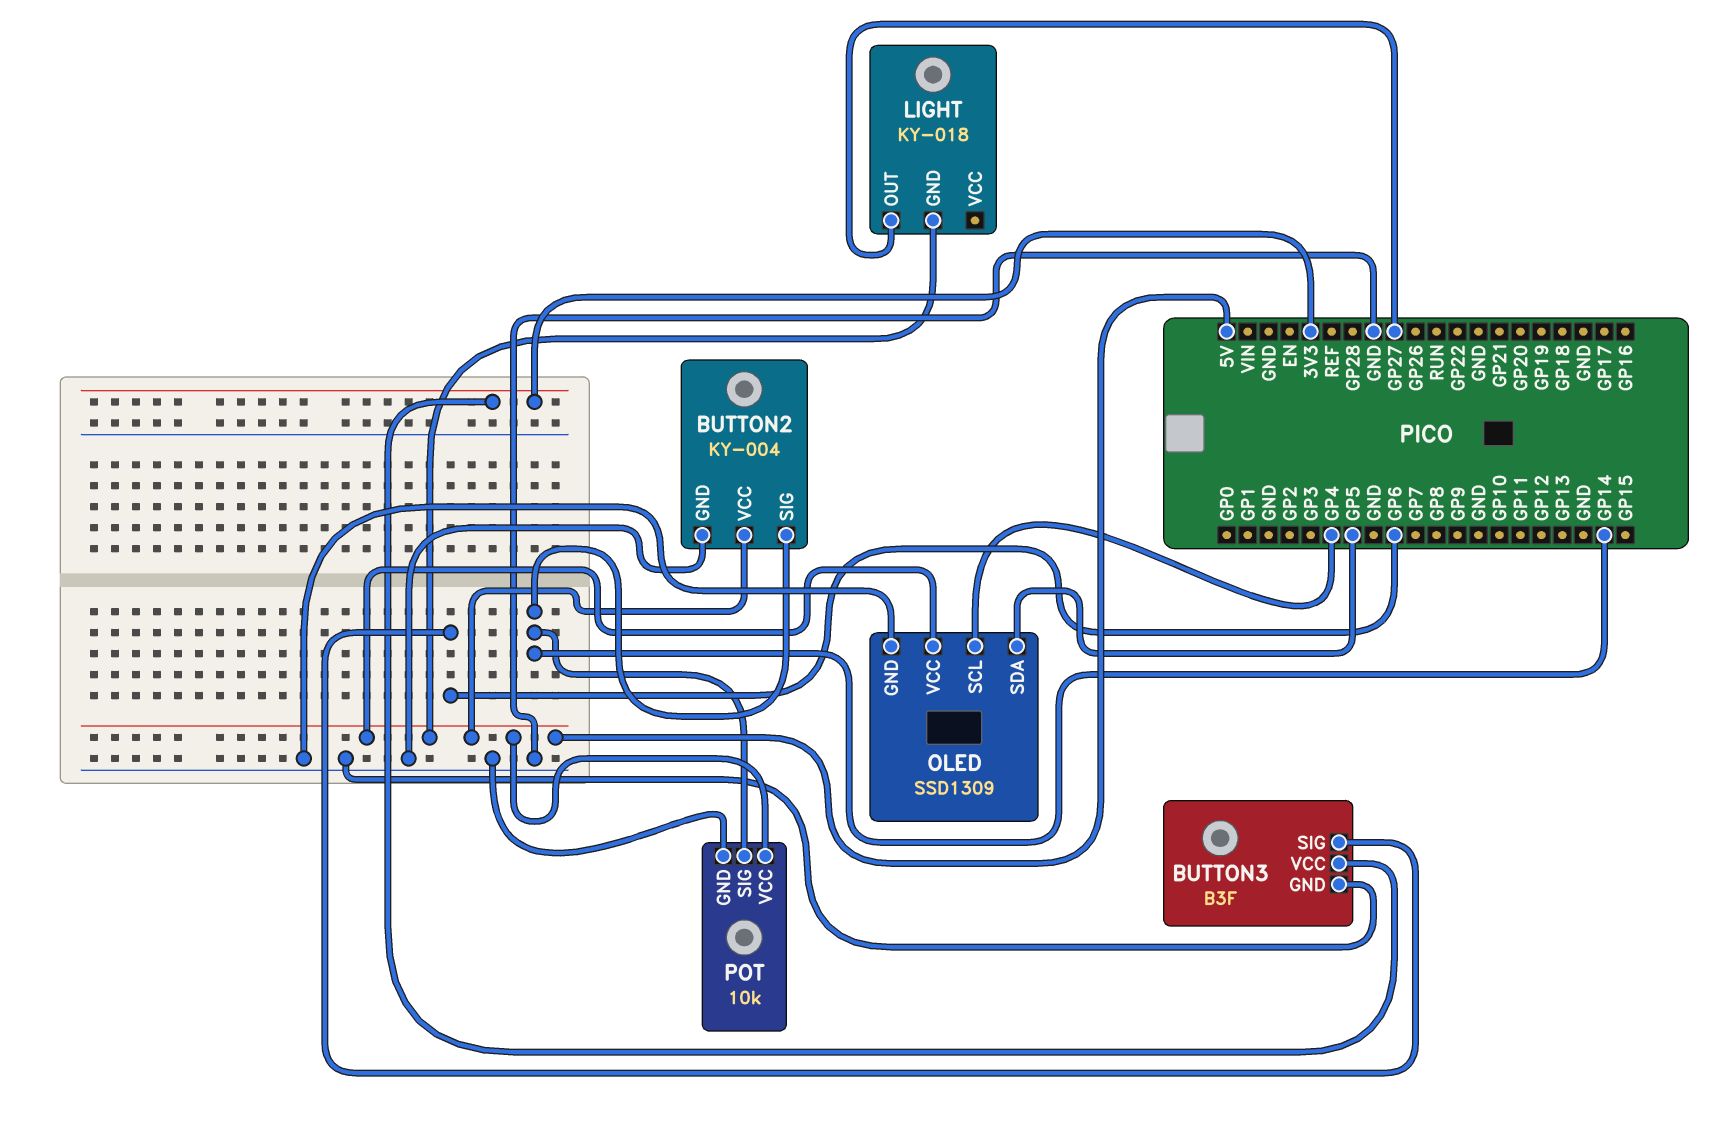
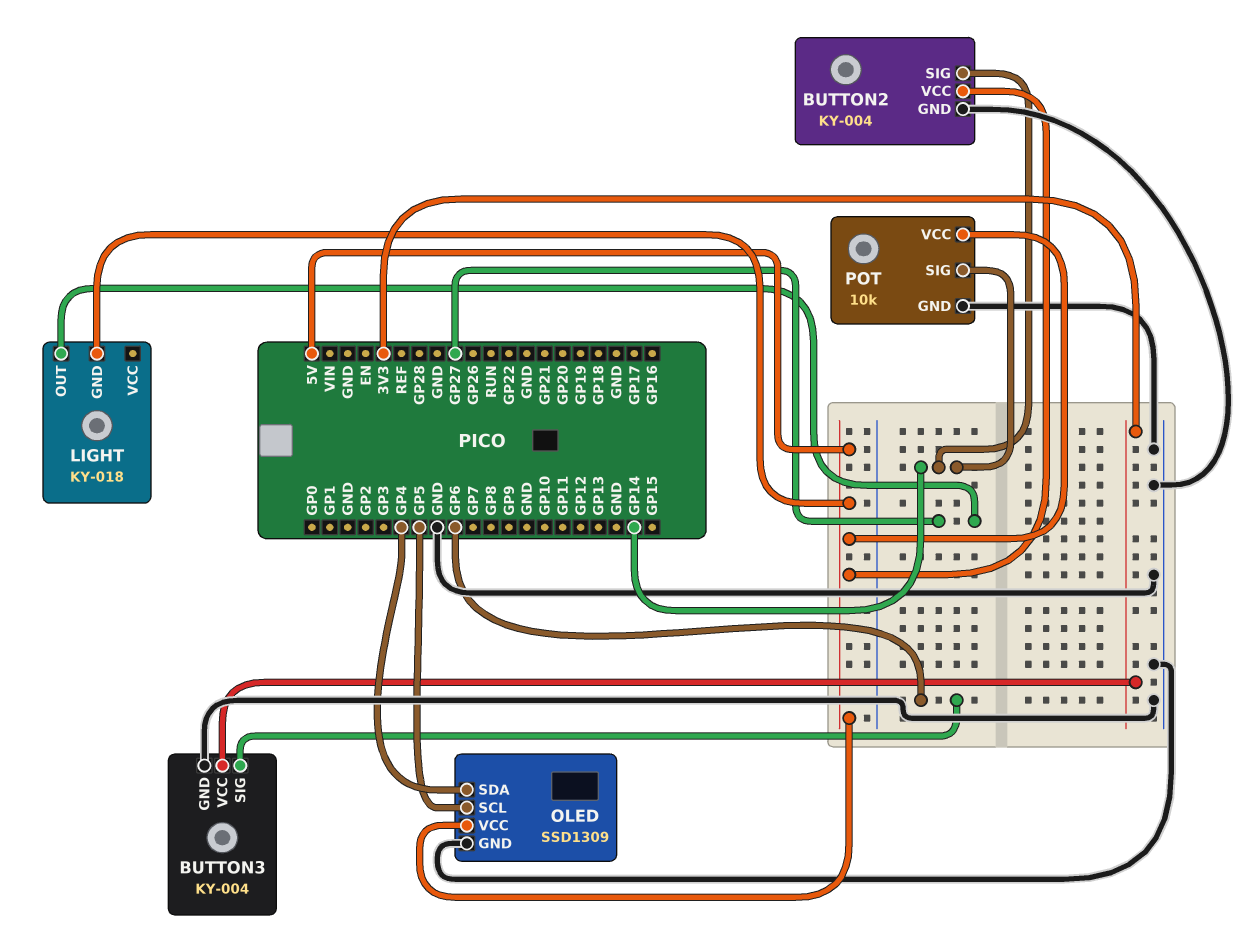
BUTTON3: B3F -> KY-004
OLED pin SCL: GP4 -> GP5
OLED pin SDA: GP5 -> GP4

